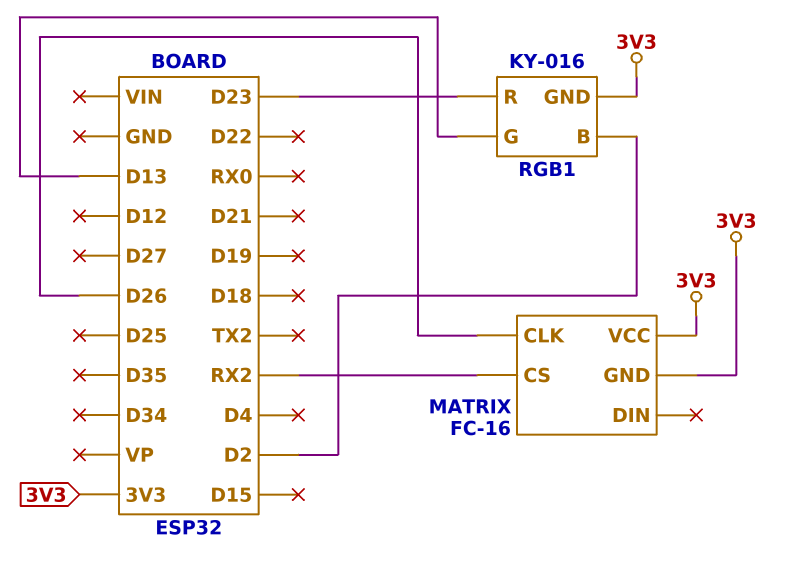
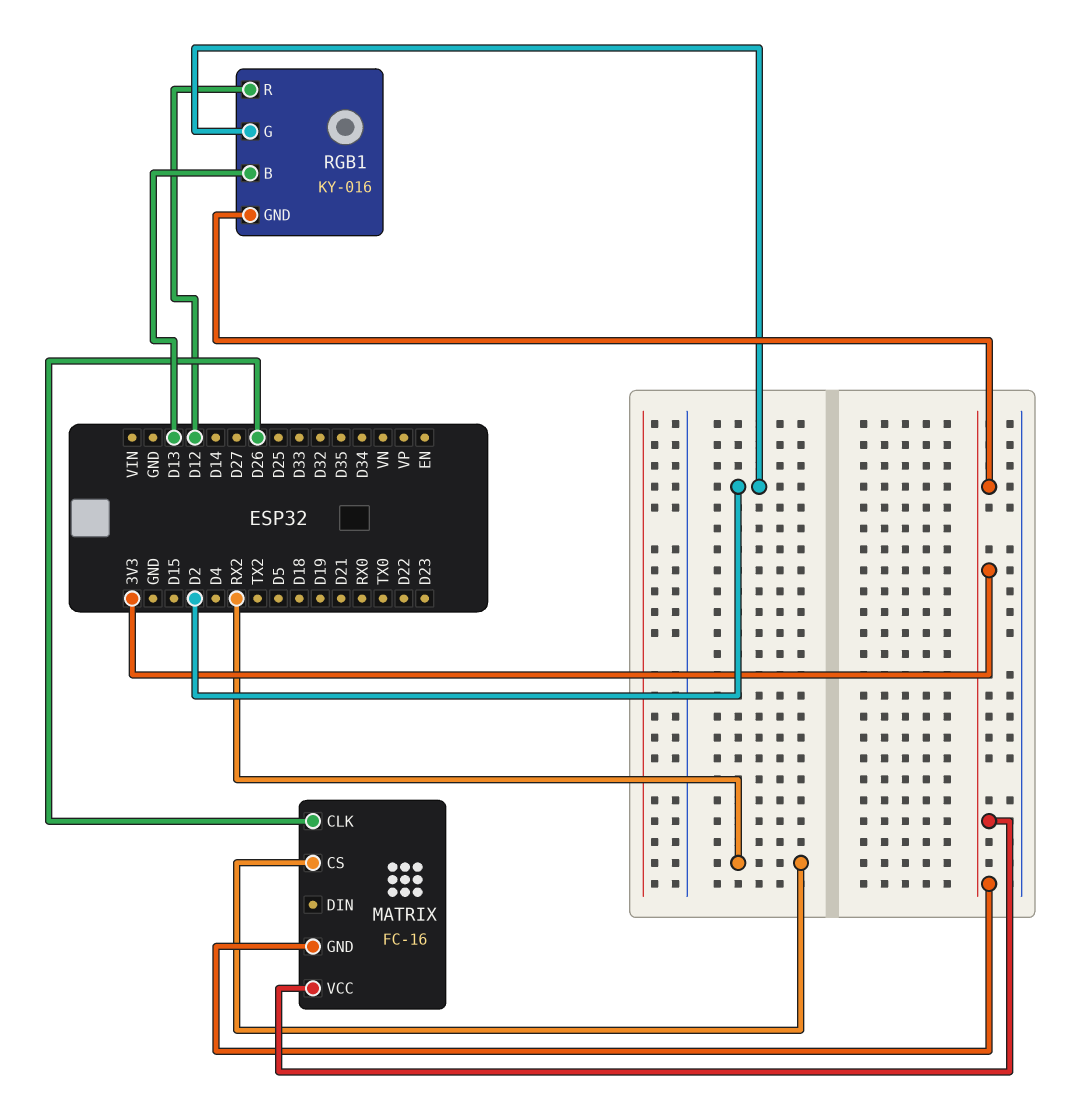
RGB1 pin B: D2 -> D13
RGB1 pin G: D13 -> D2
RGB1 pin R: D23 -> D12

